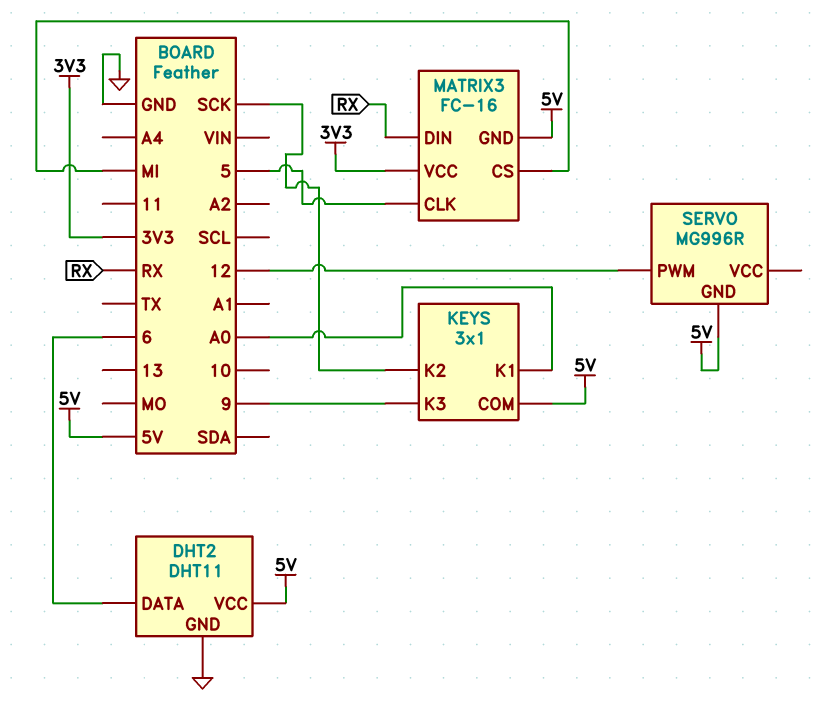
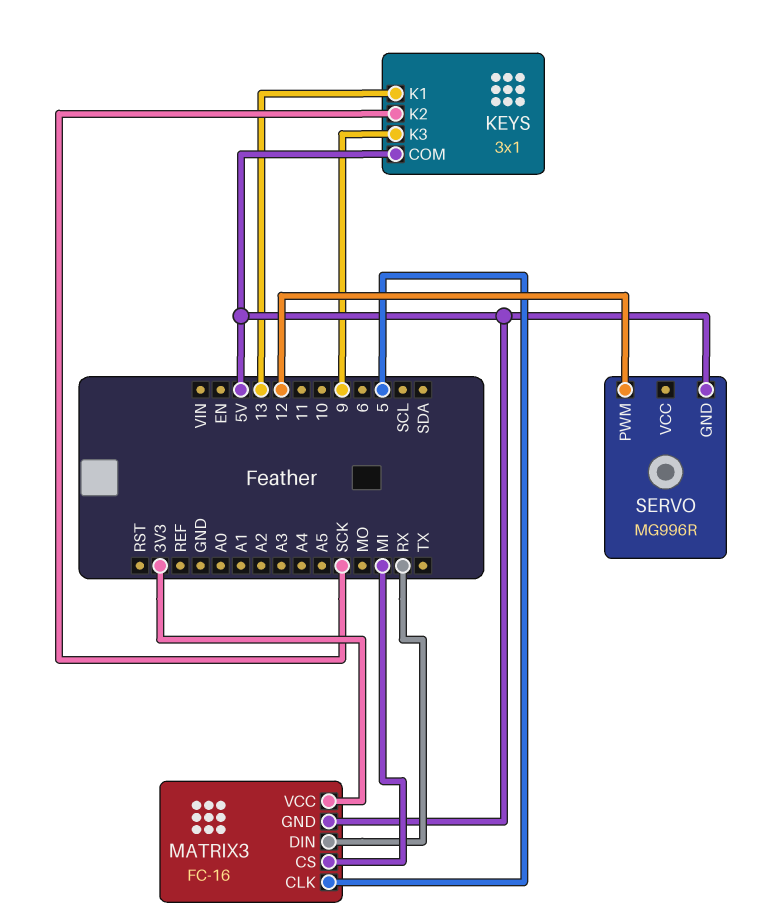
DHT2: DHT11 -> none
DHT2 pin DATA: 6 -> none
DHT2 pin GND: GND -> none
DHT2 pin VCC: 5V -> none
KEYS pin K1: A0 -> 13

